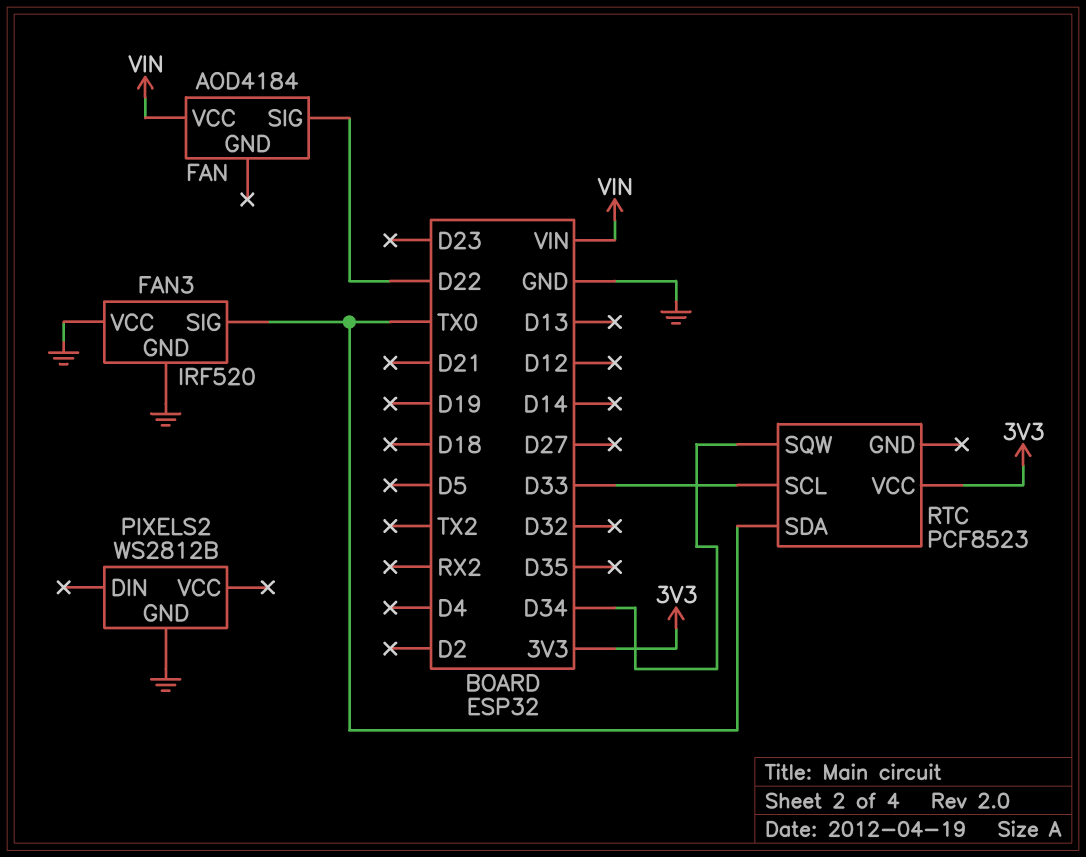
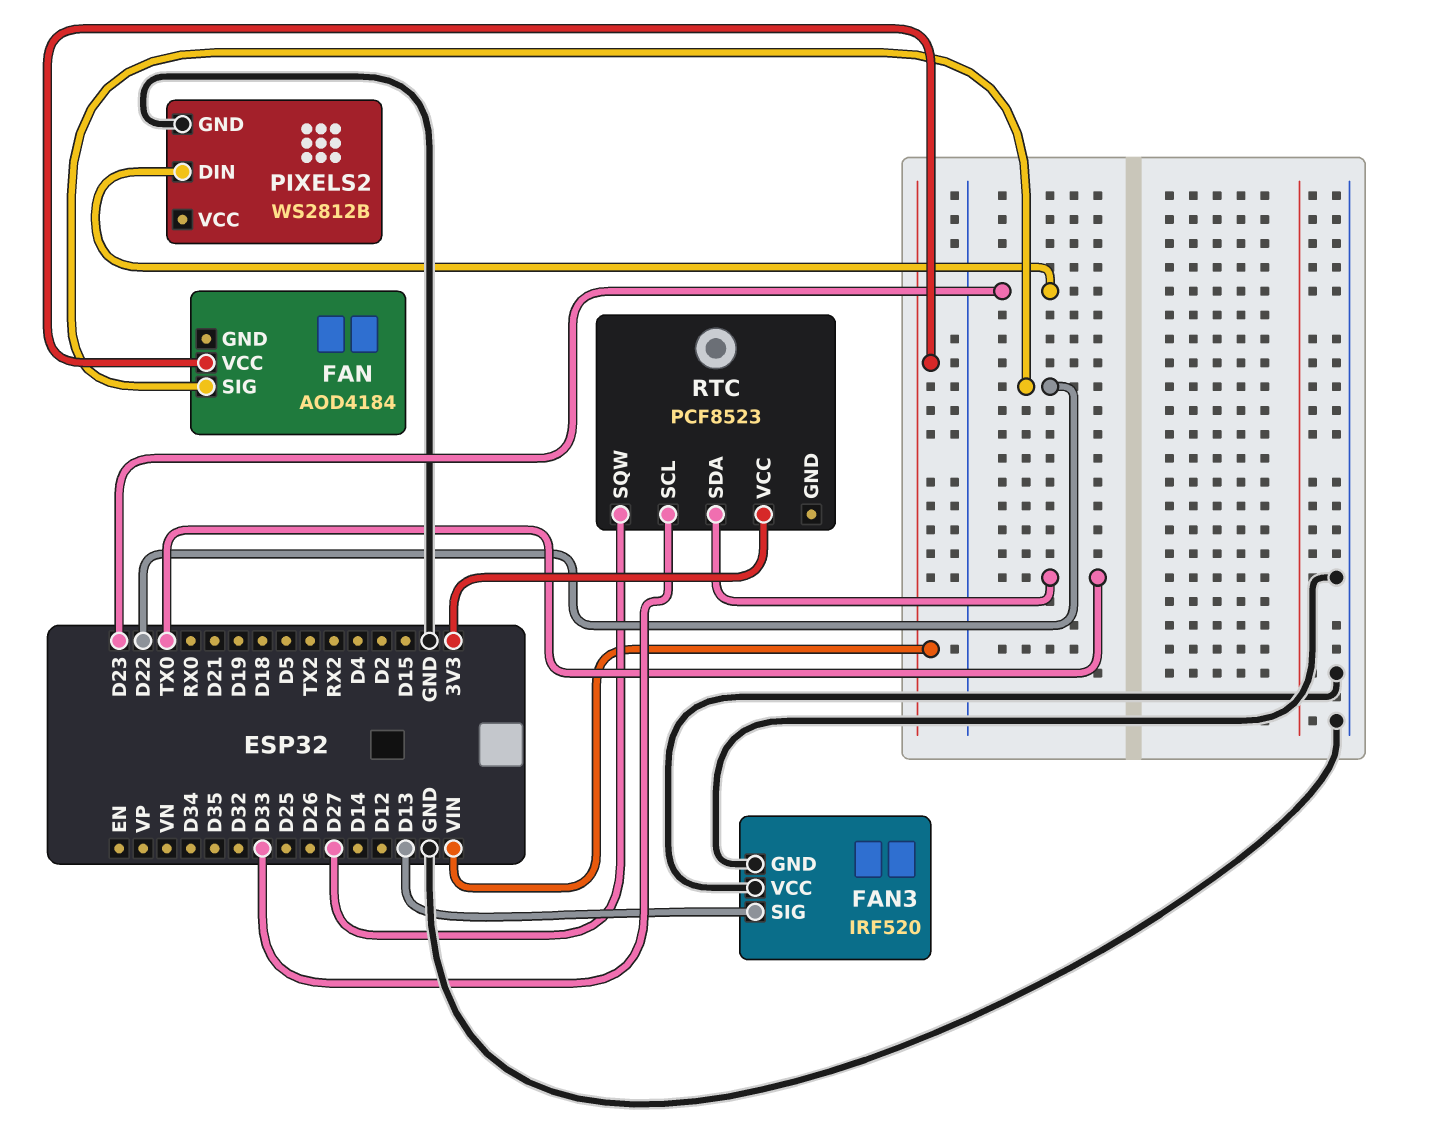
FAN3 pin SIG: TX0 -> D13
PIXELS2 pin DIN: none -> D23
RTC pin SQW: D34 -> D27

